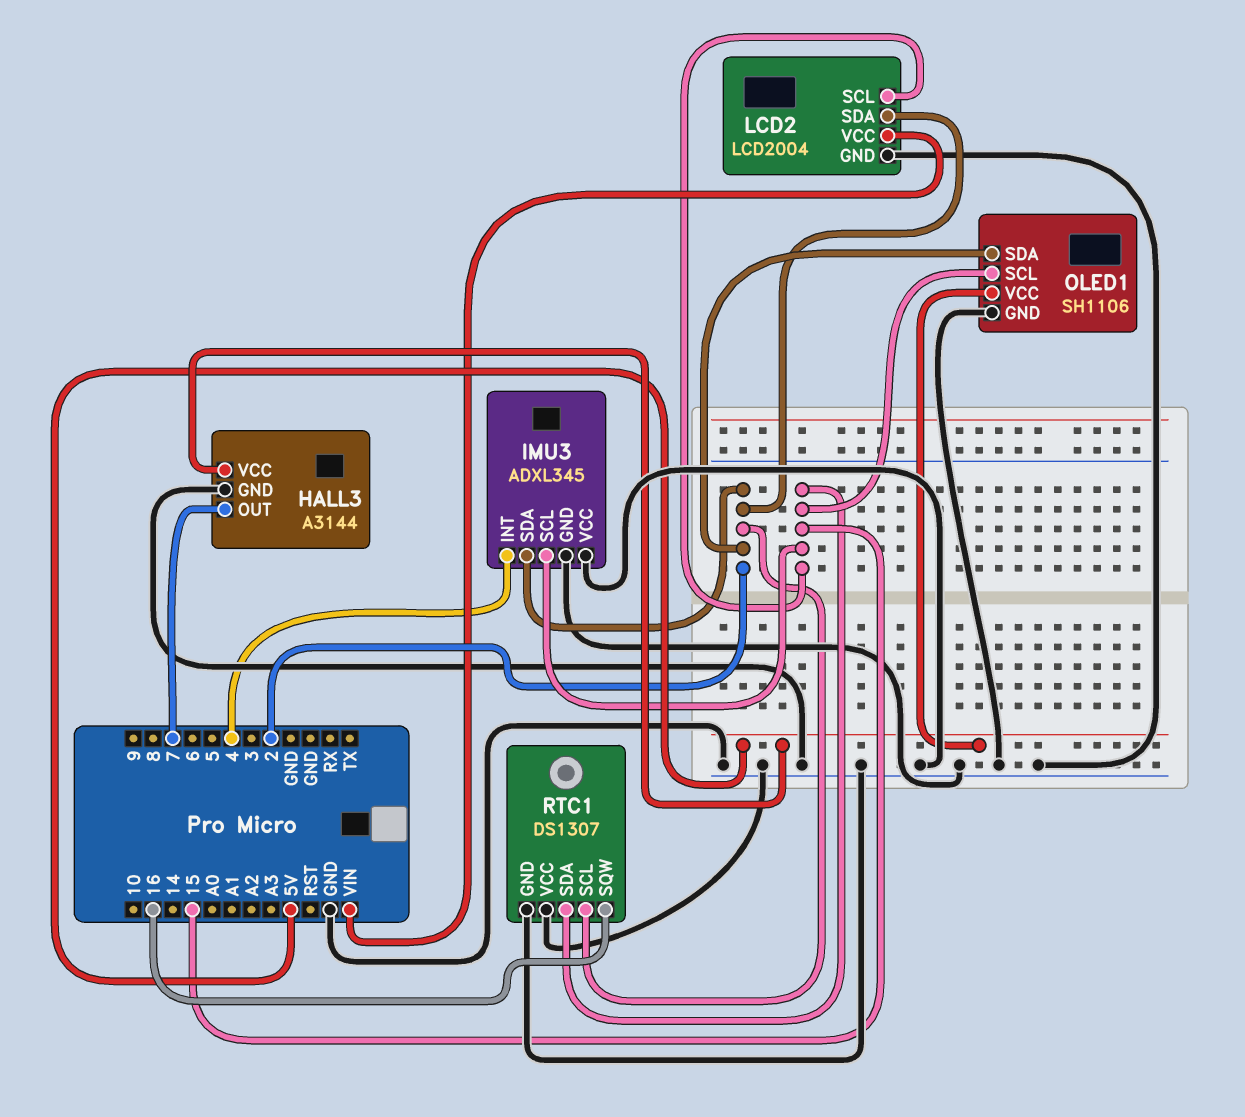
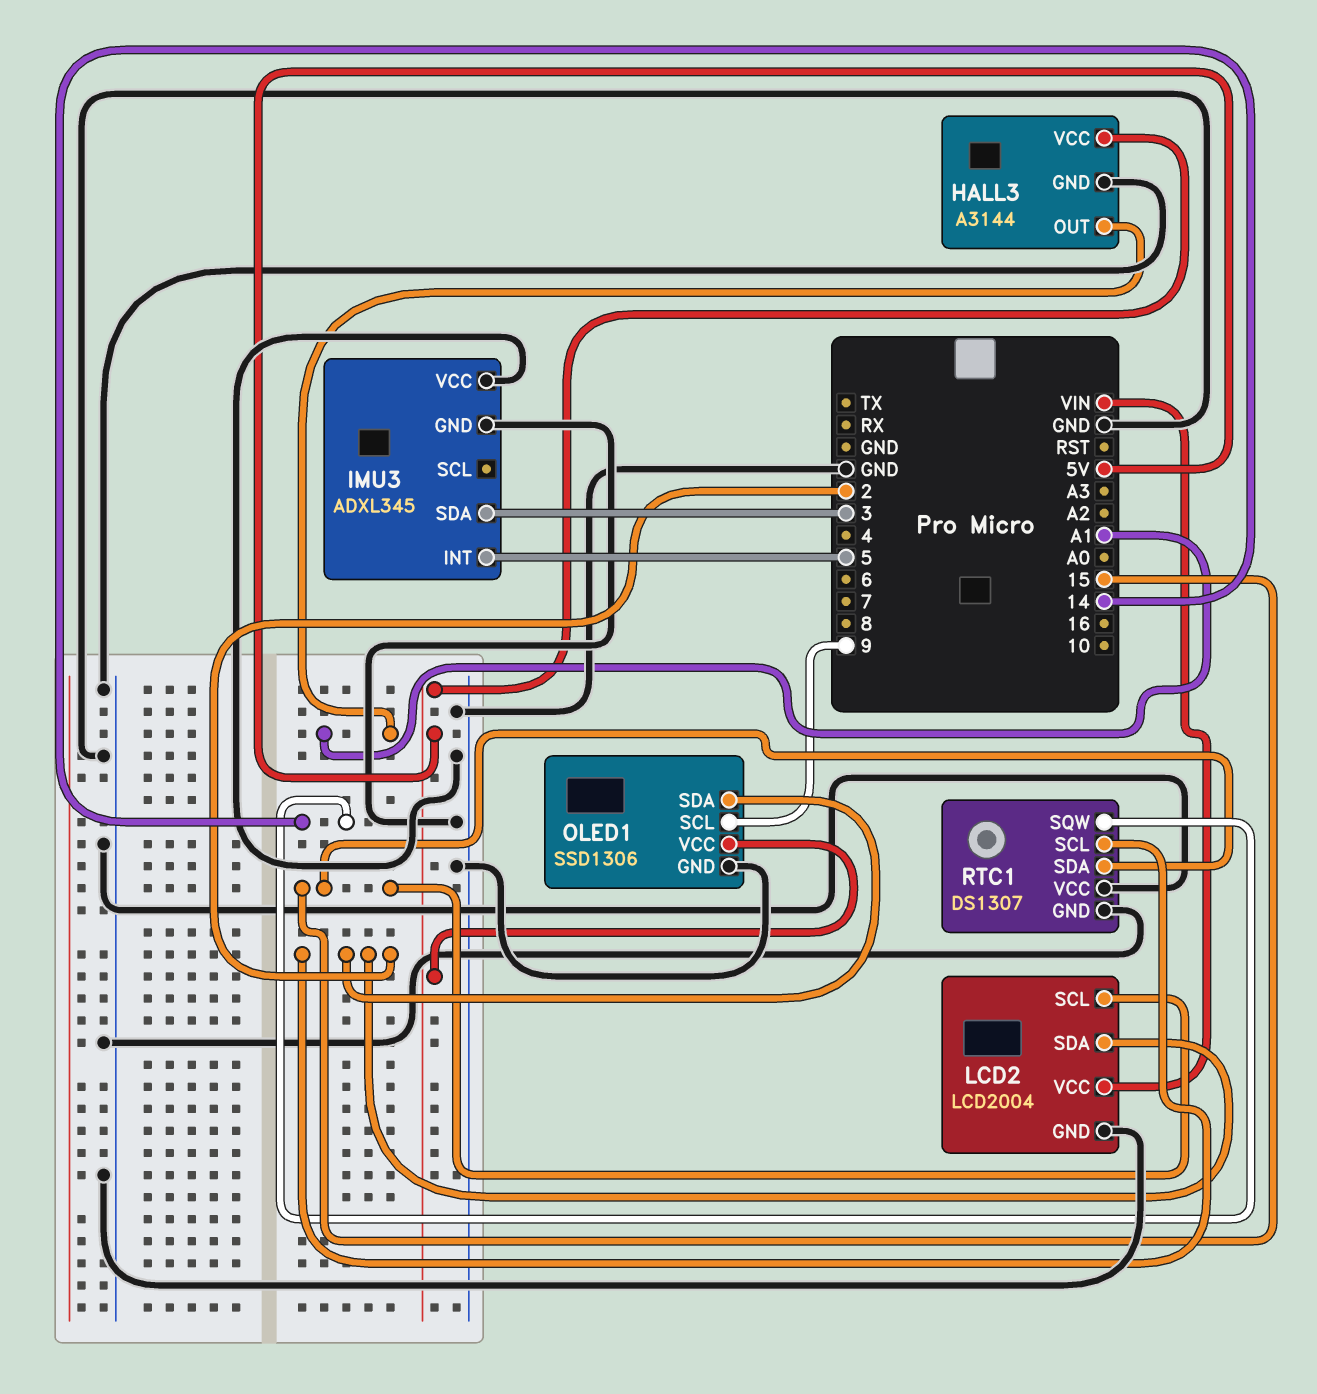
HALL3 pin OUT: 7 -> A1
IMU3 pin INT: 4 -> 5
IMU3 pin SCL: 15 -> none
IMU3 pin SDA: 2 -> 3
OLED1: SH1106 -> SSD1306
OLED1 pin SCL: 15 -> 9
RTC1 pin SQW: 16 -> 14

